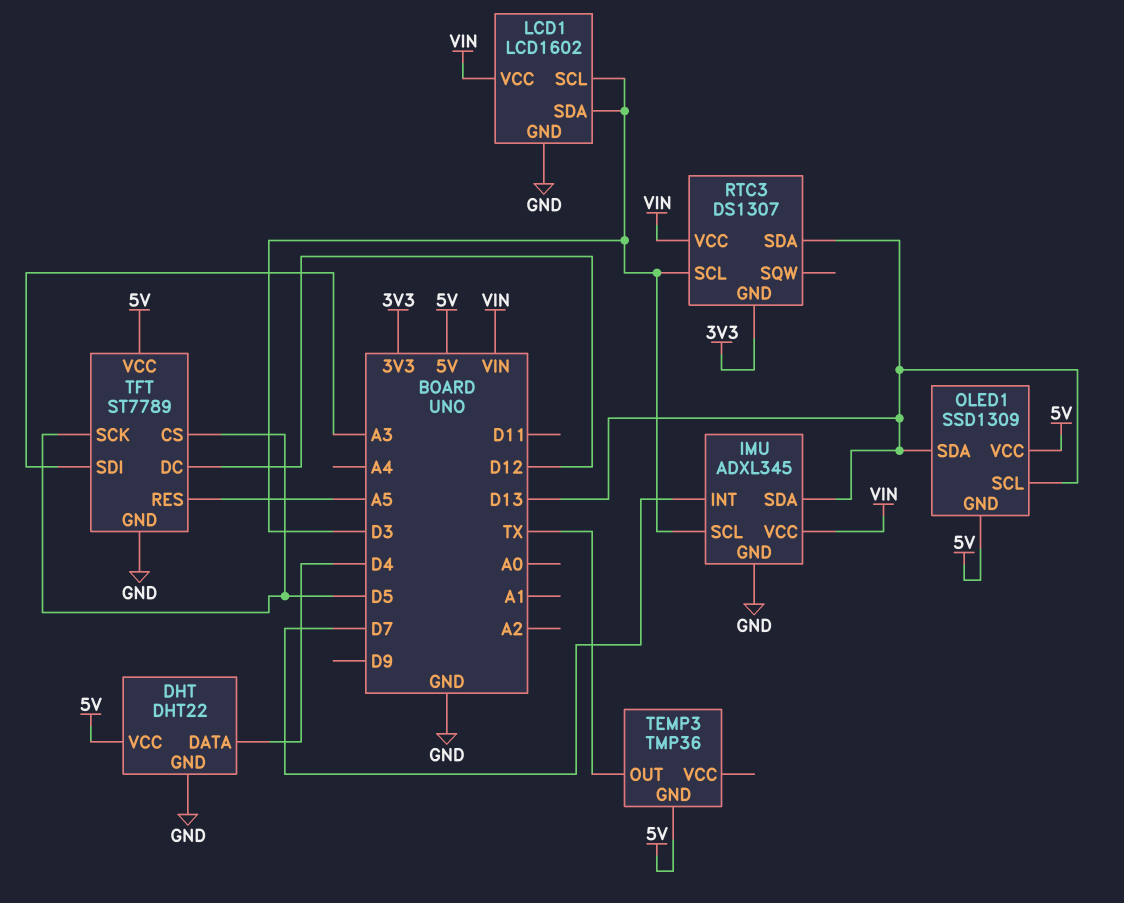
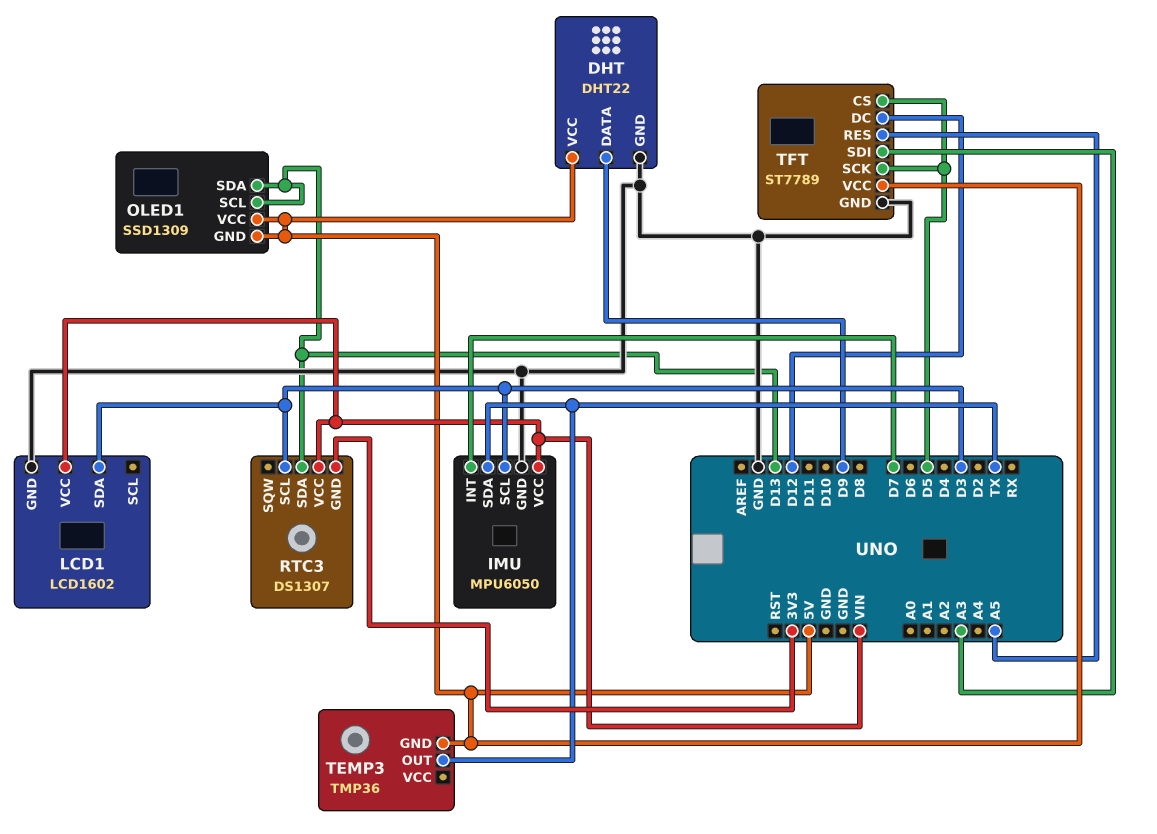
DHT pin DATA: D4 -> D9
IMU: ADXL345 -> MPU6050
IMU pin SDA: D13 -> TX
LCD1 pin SCL: D3 -> none

